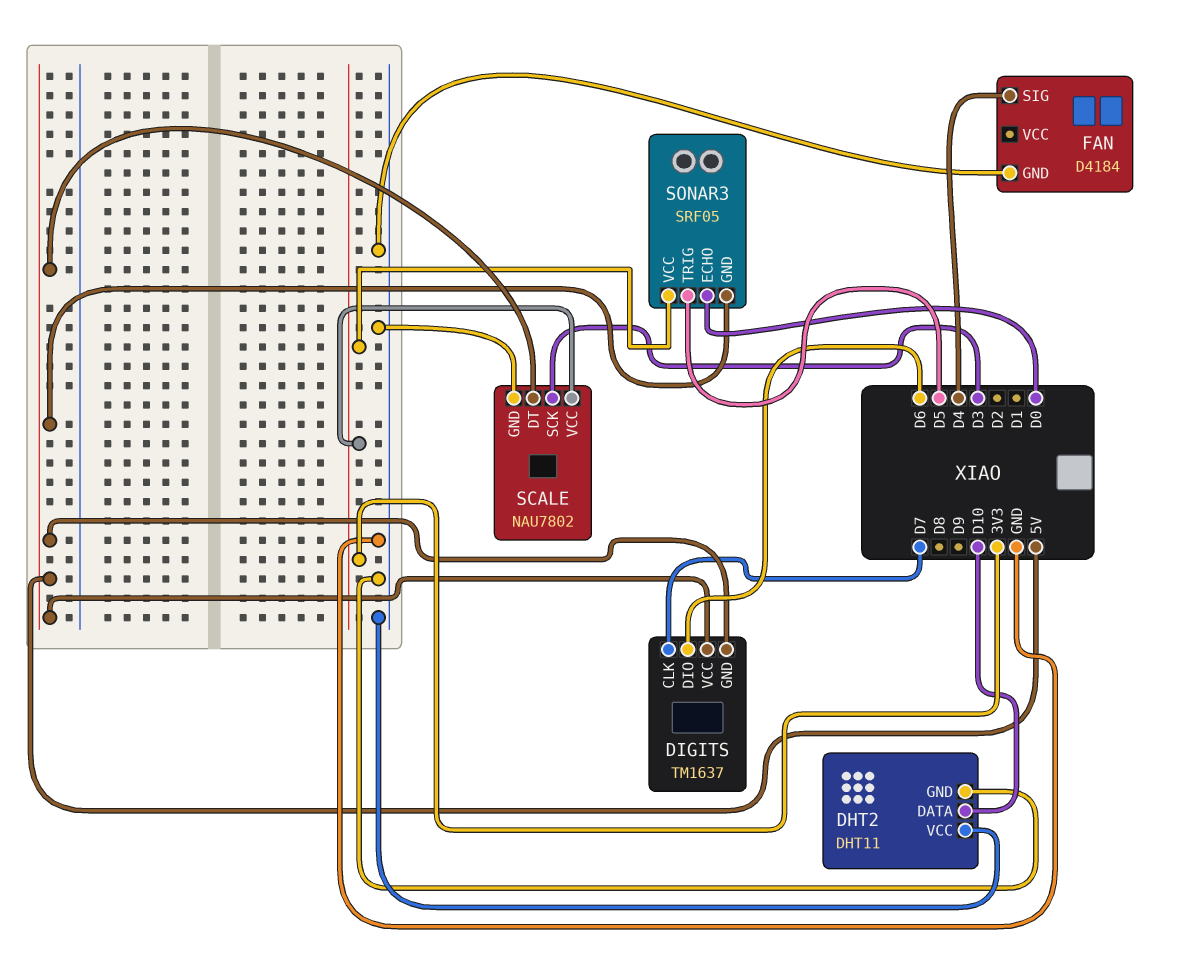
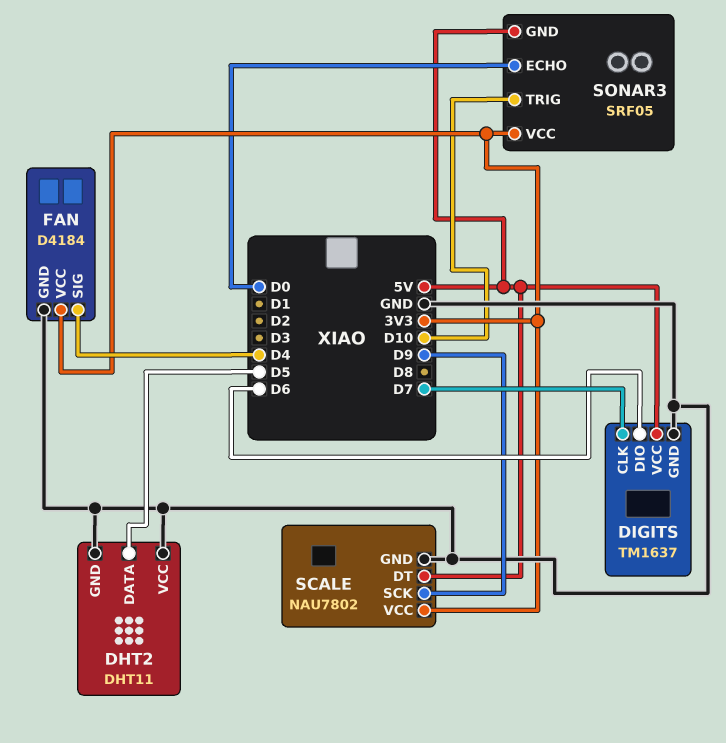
DHT2 pin DATA: D10 -> D5
DIGITS pin GND: 5V -> GND
FAN pin VCC: none -> 3V3
SCALE pin SCK: D3 -> D9
SONAR3 pin TRIG: D5 -> D10

